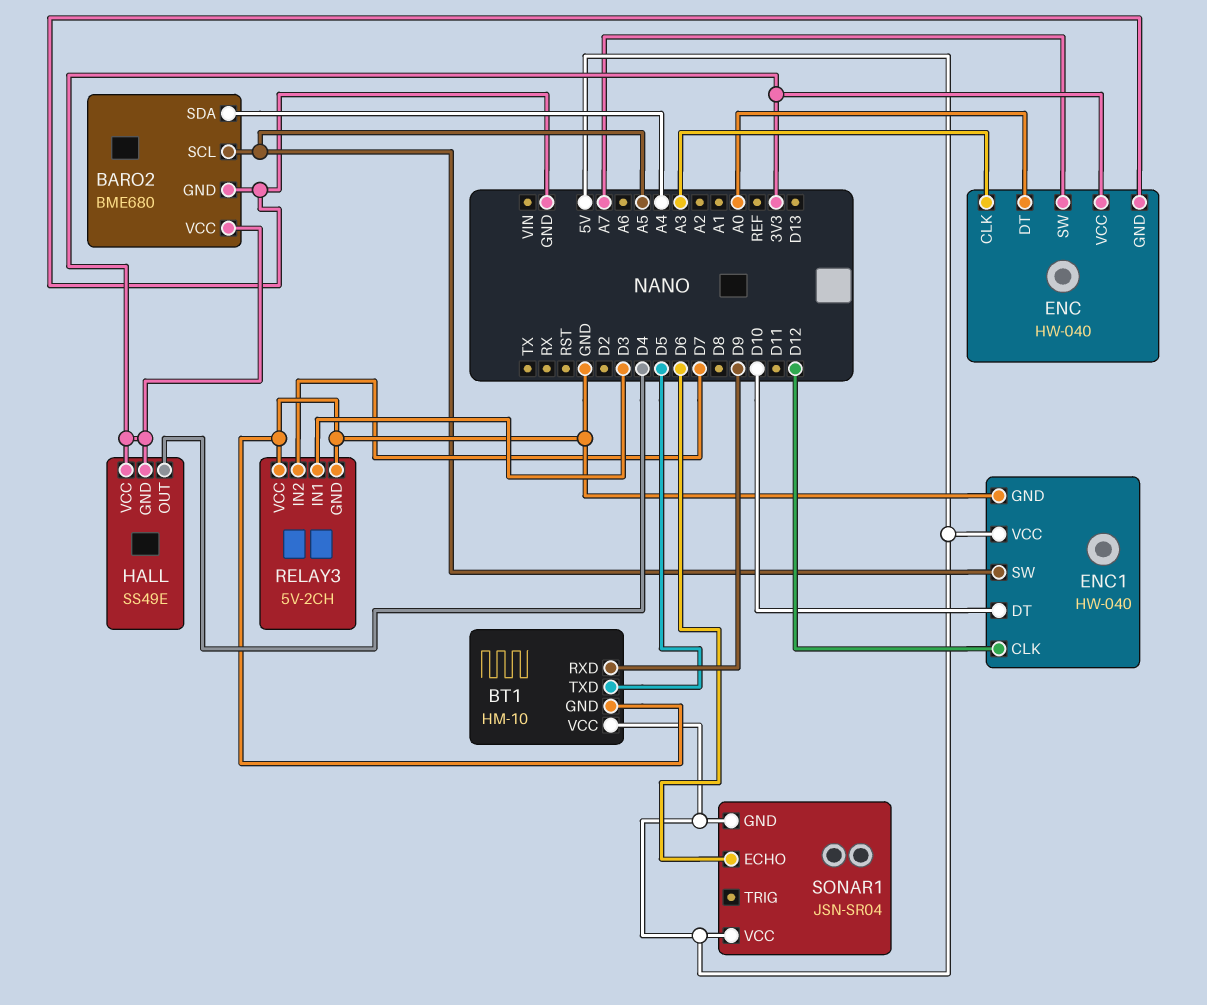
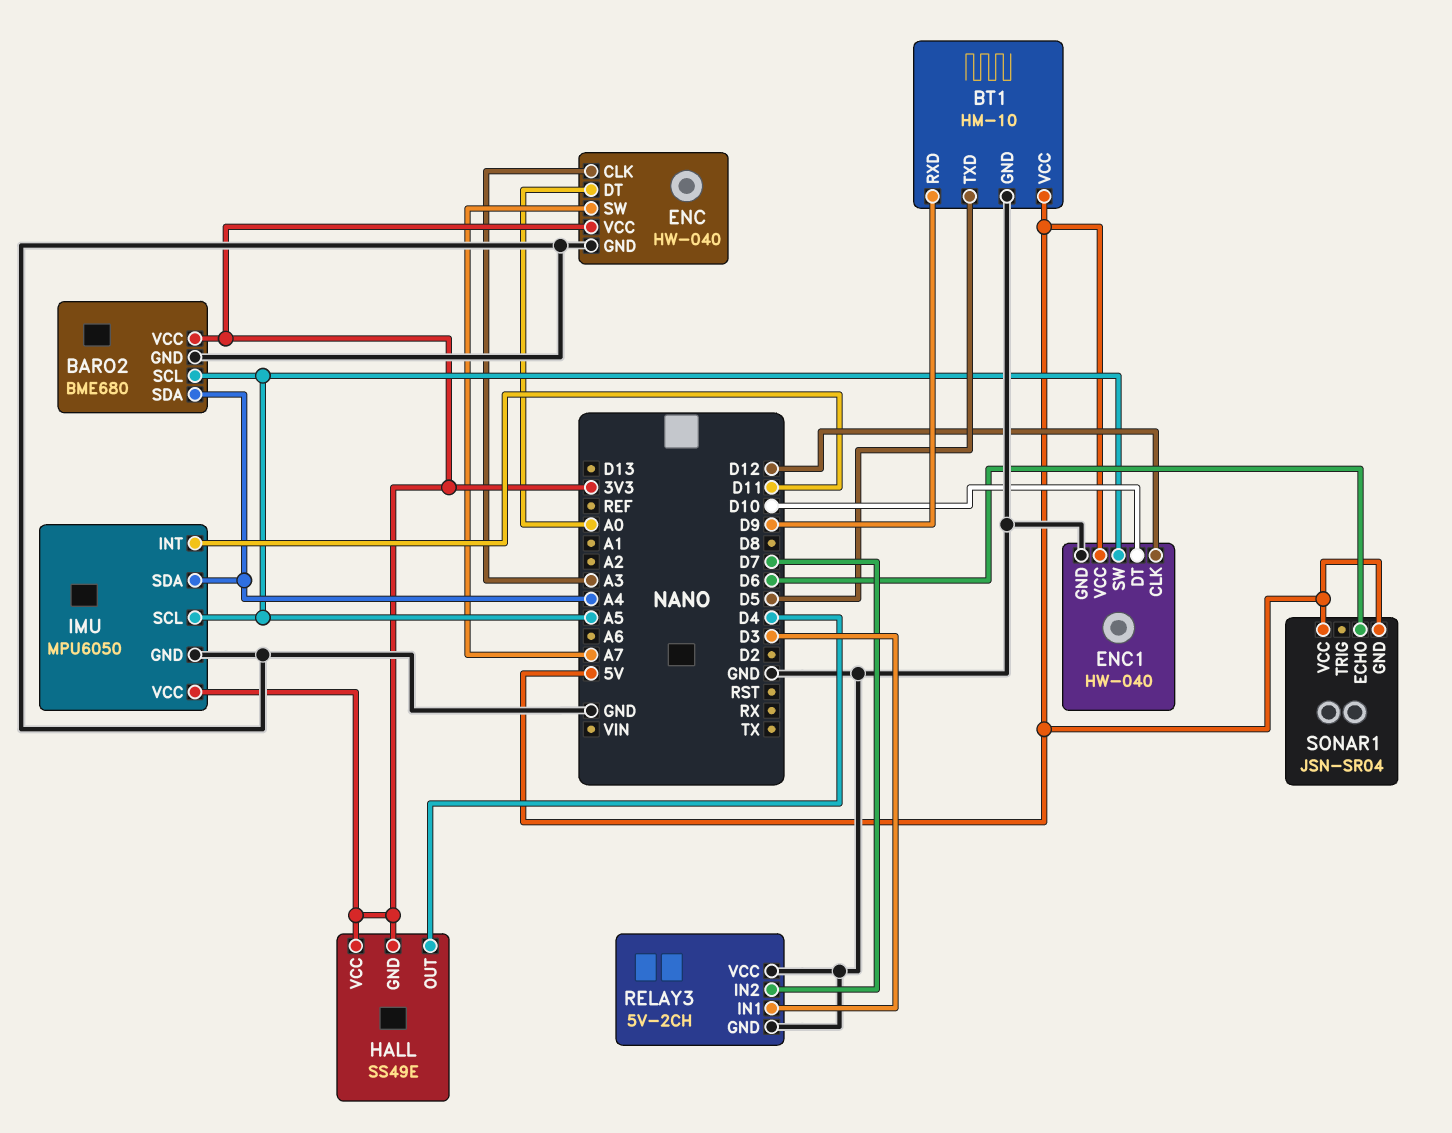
IMU: none -> MPU6050
IMU pin GND: none -> GND
IMU pin INT: none -> D11
IMU pin SCL: none -> A5
IMU pin SDA: none -> A4
IMU pin VCC: none -> 3V3

